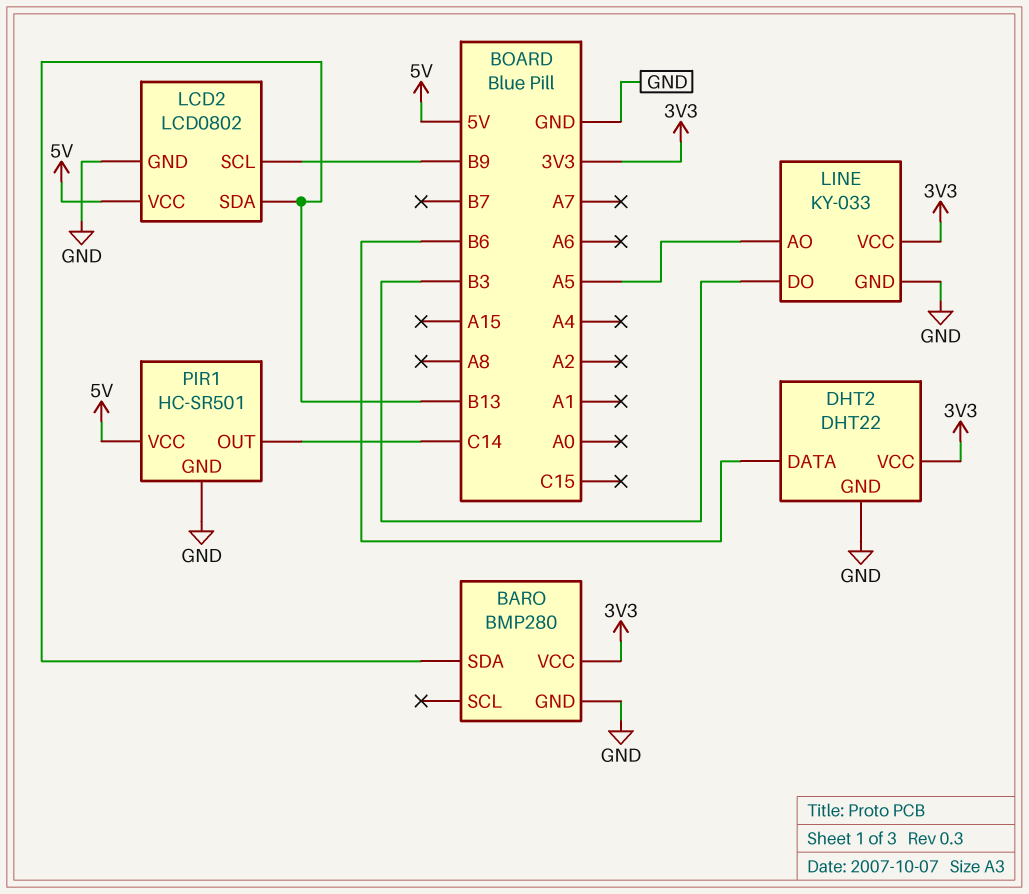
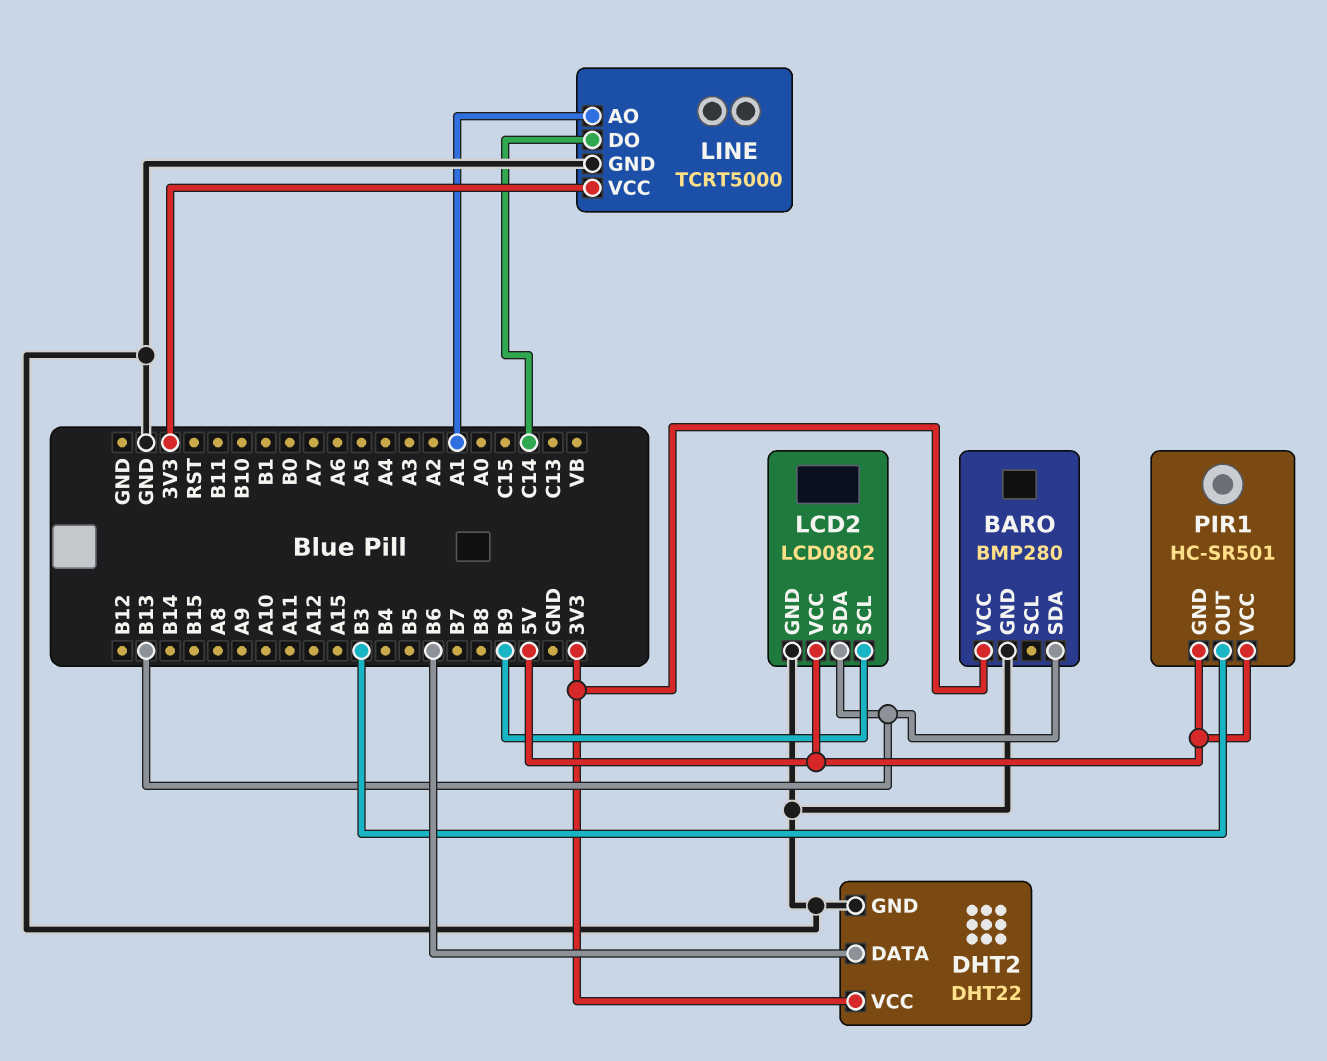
LINE: KY-033 -> TCRT5000
LINE pin AO: A5 -> A1
LINE pin DO: B3 -> C14
PIR1 pin GND: GND -> 5V
PIR1 pin OUT: C14 -> B3

